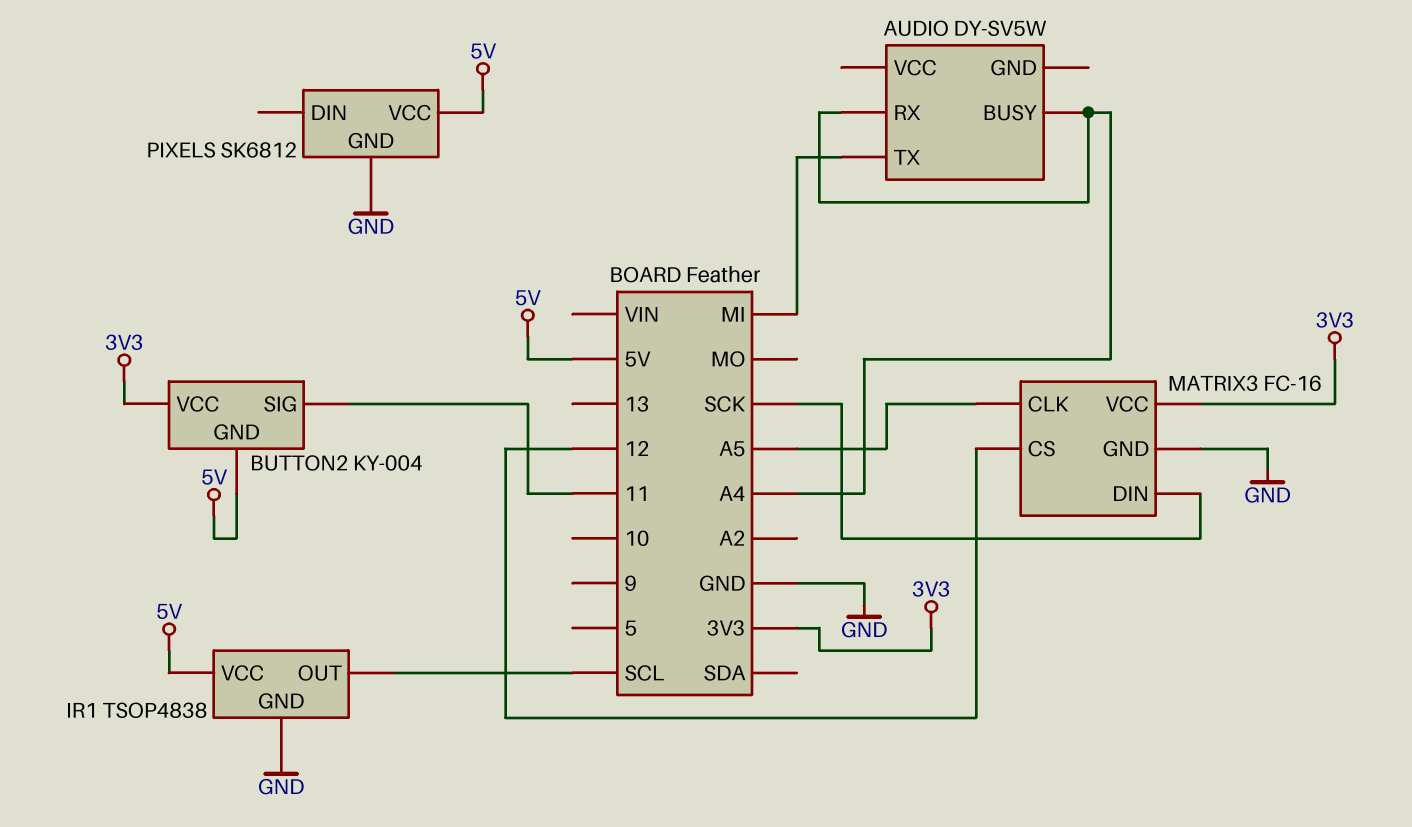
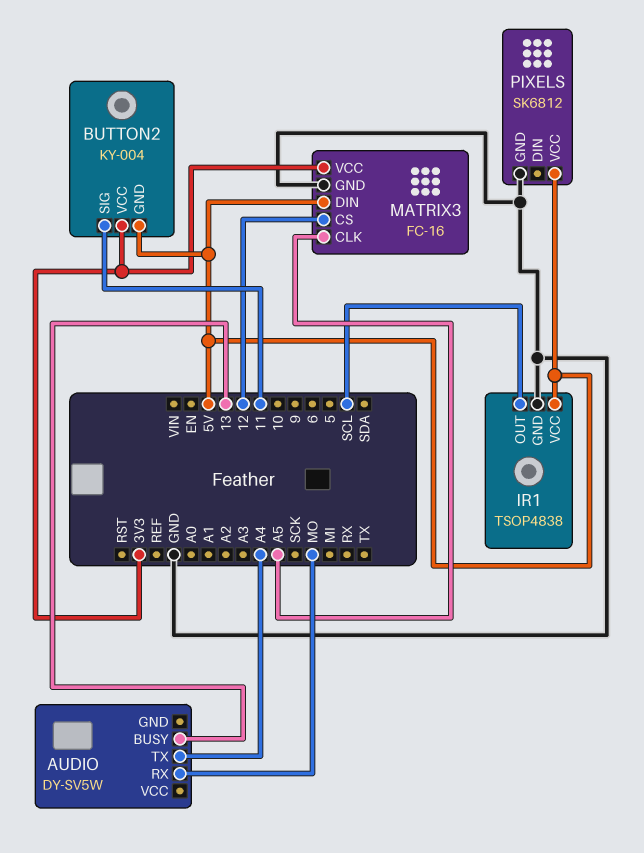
AUDIO pin BUSY: A4 -> 13
AUDIO pin RX: A4 -> MO
AUDIO pin TX: MI -> A4
MATRIX3 pin DIN: SCK -> 5V

